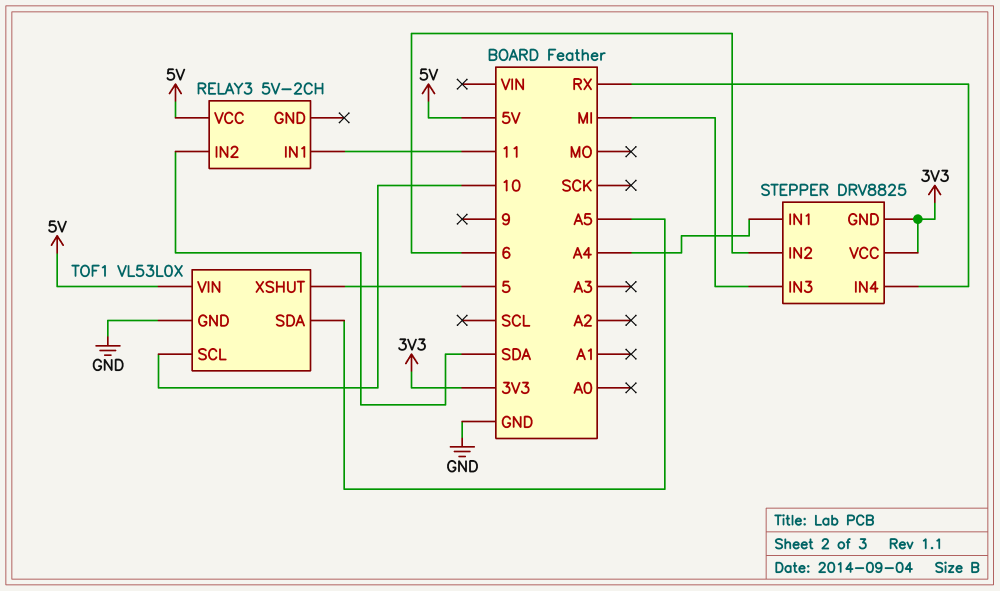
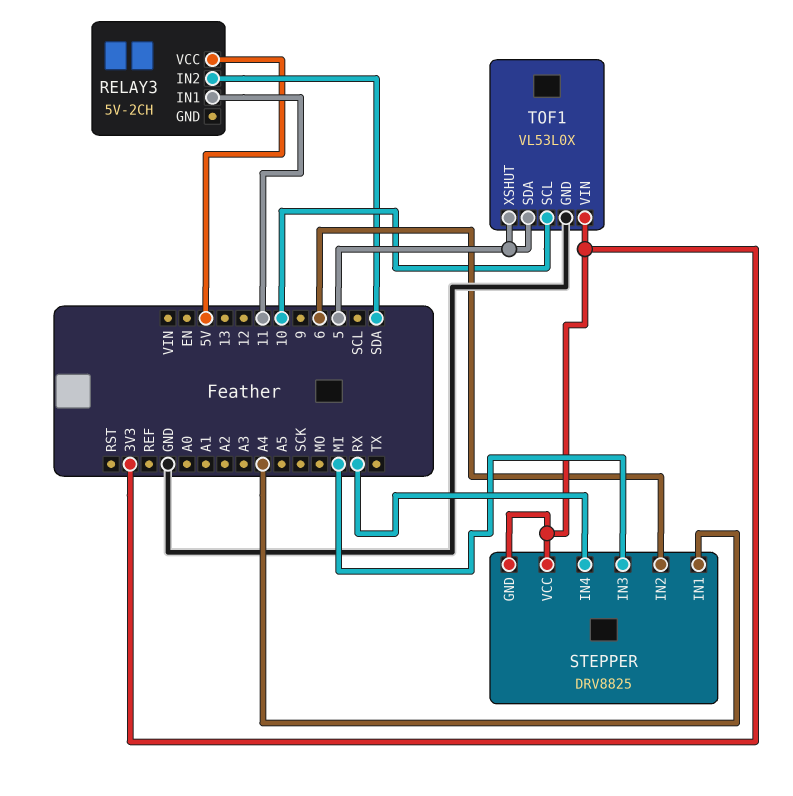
TOF1 pin SDA: A5 -> 5
TOF1 pin VIN: 5V -> 3V3

